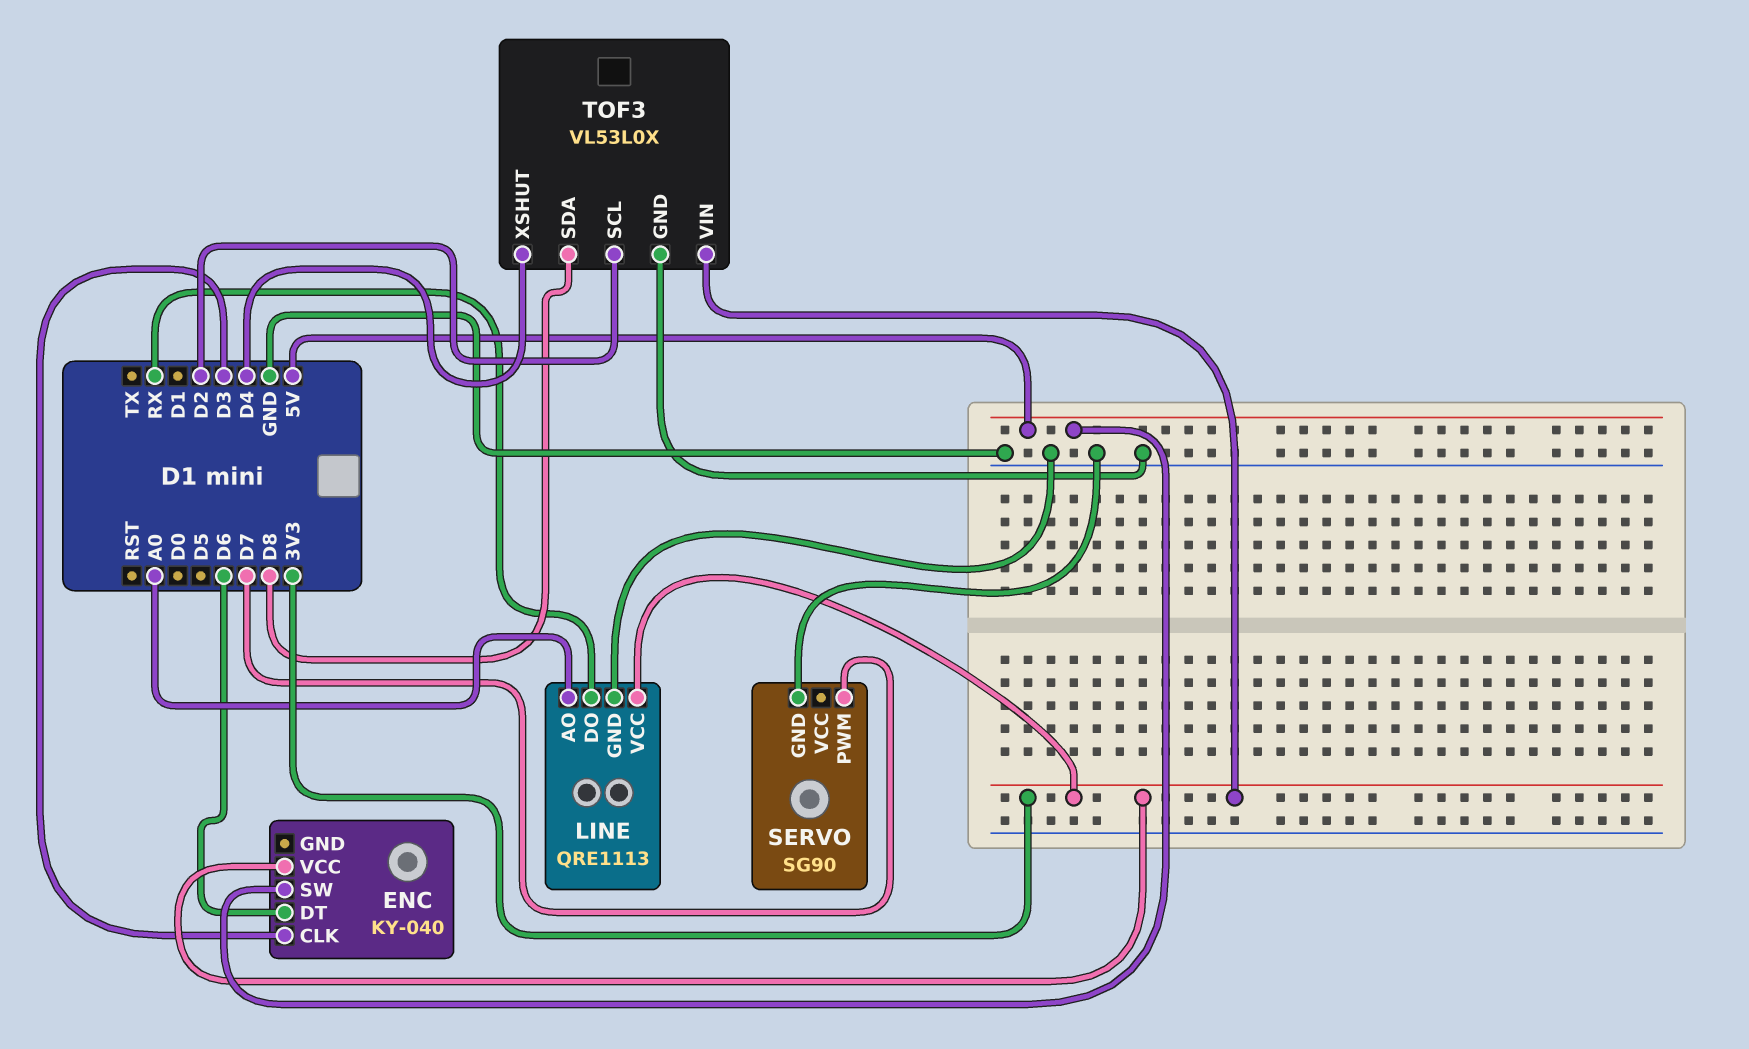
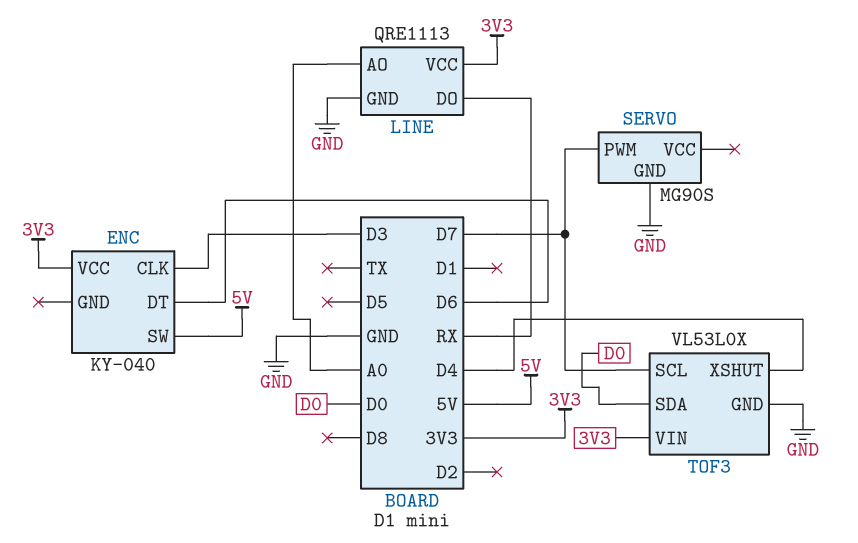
SERVO: SG90 -> MG90S
TOF3 pin SCL: D2 -> D7
TOF3 pin SDA: D8 -> D0

